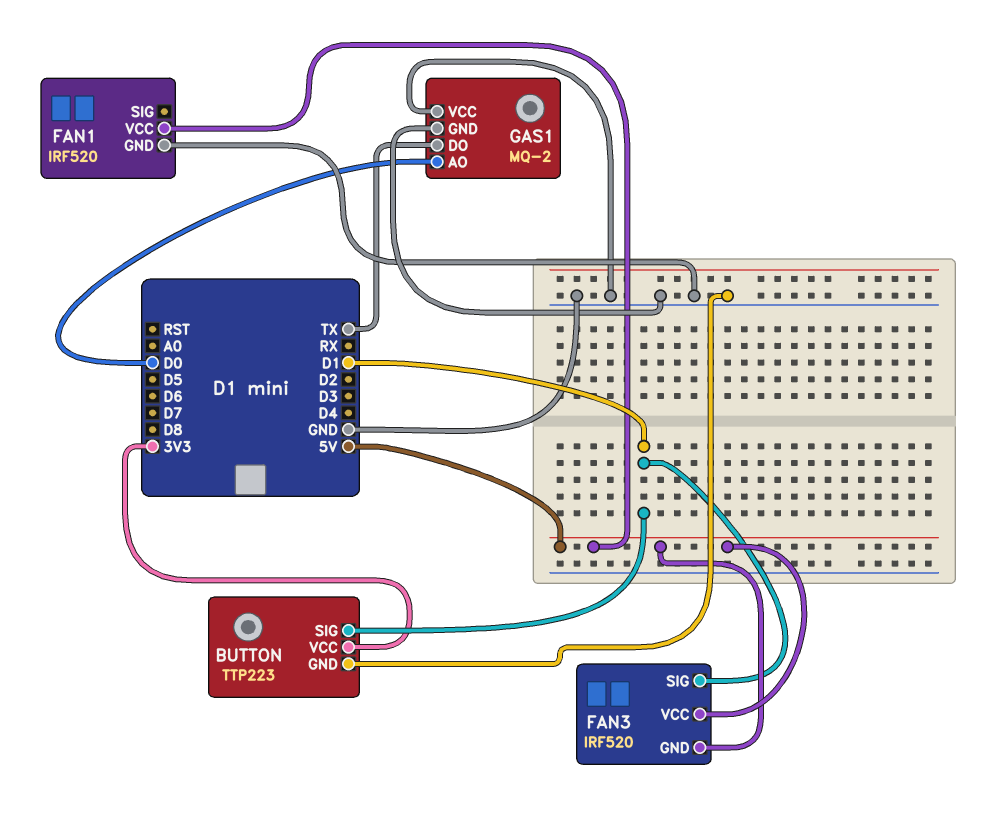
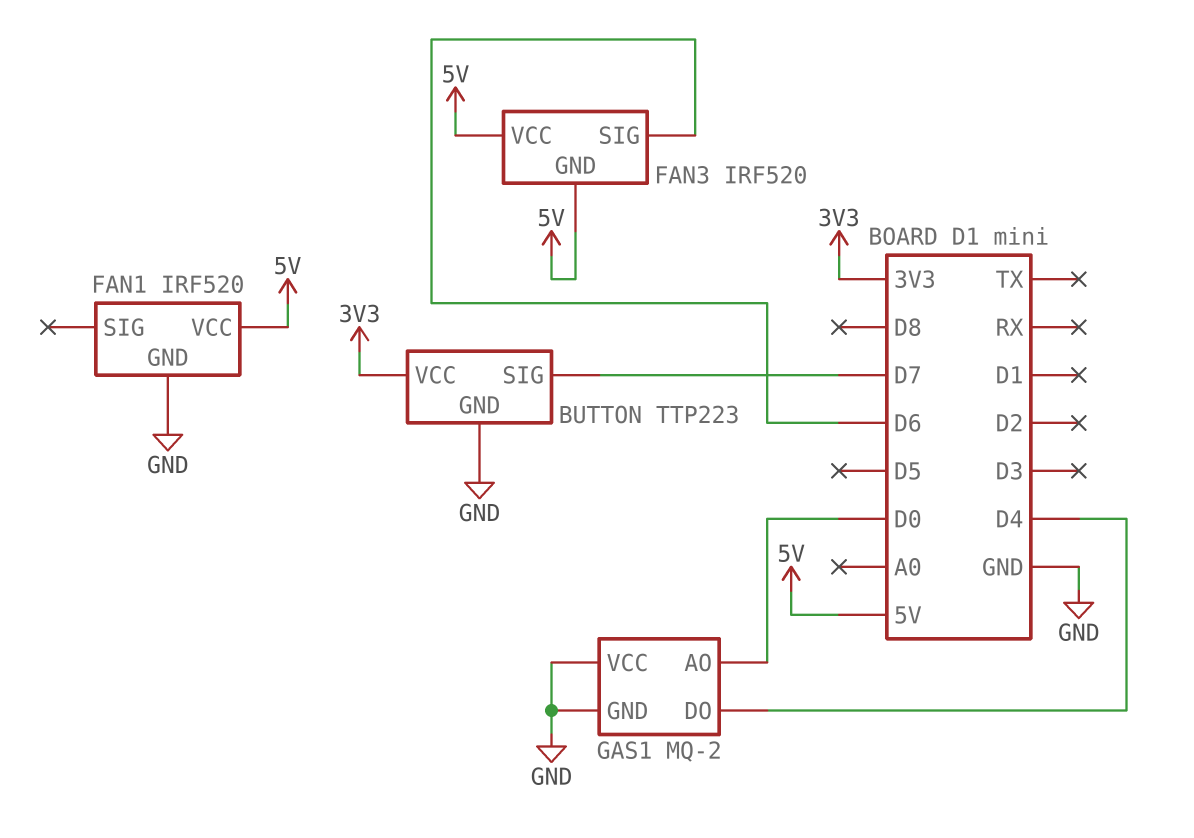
BUTTON pin SIG: D1 -> D7
FAN3 pin SIG: D1 -> D6
GAS1 pin DO: TX -> D4

